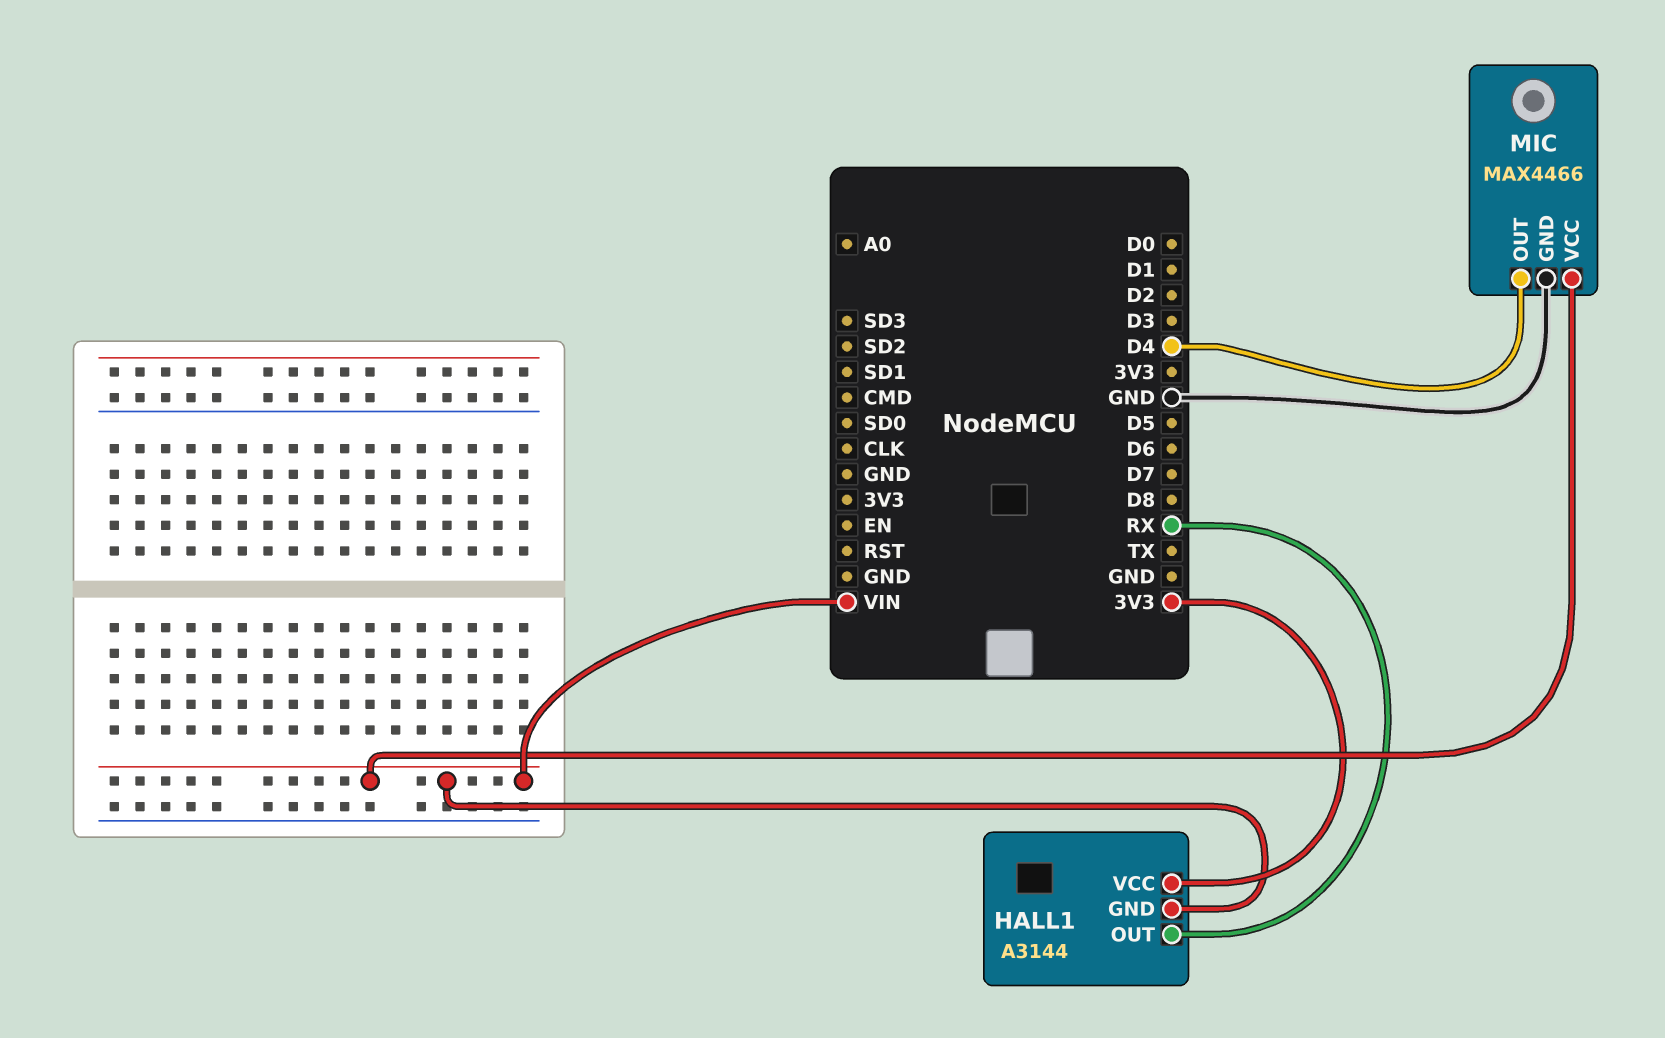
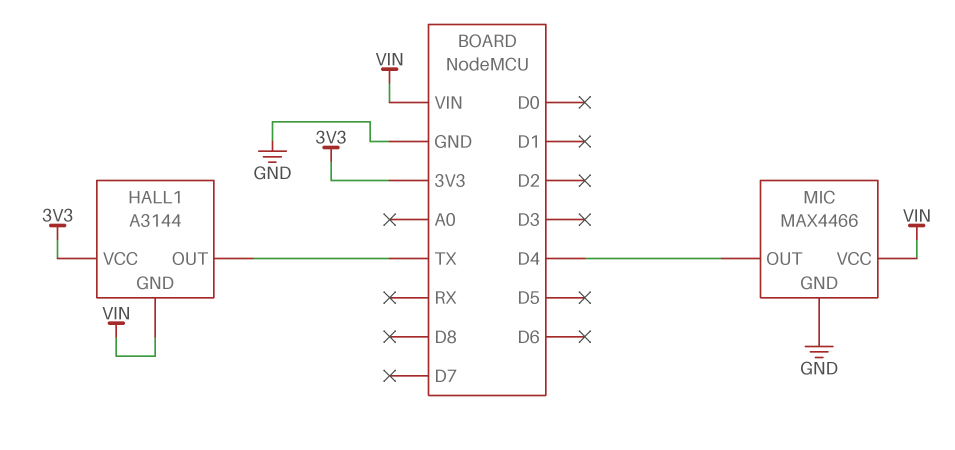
HALL1 pin OUT: RX -> TX

